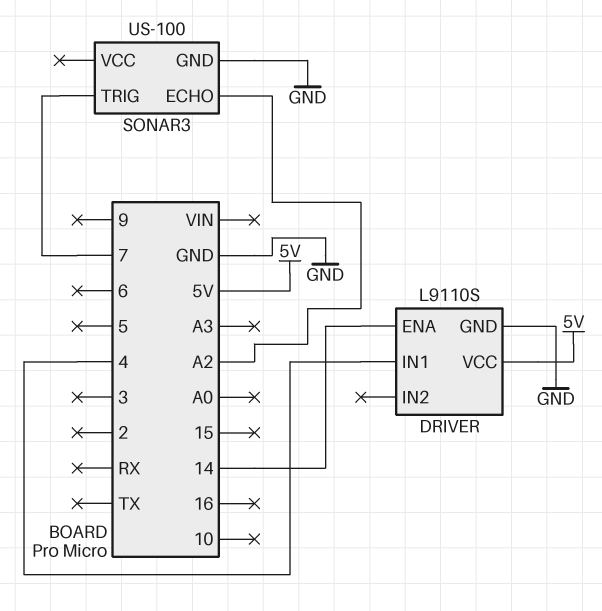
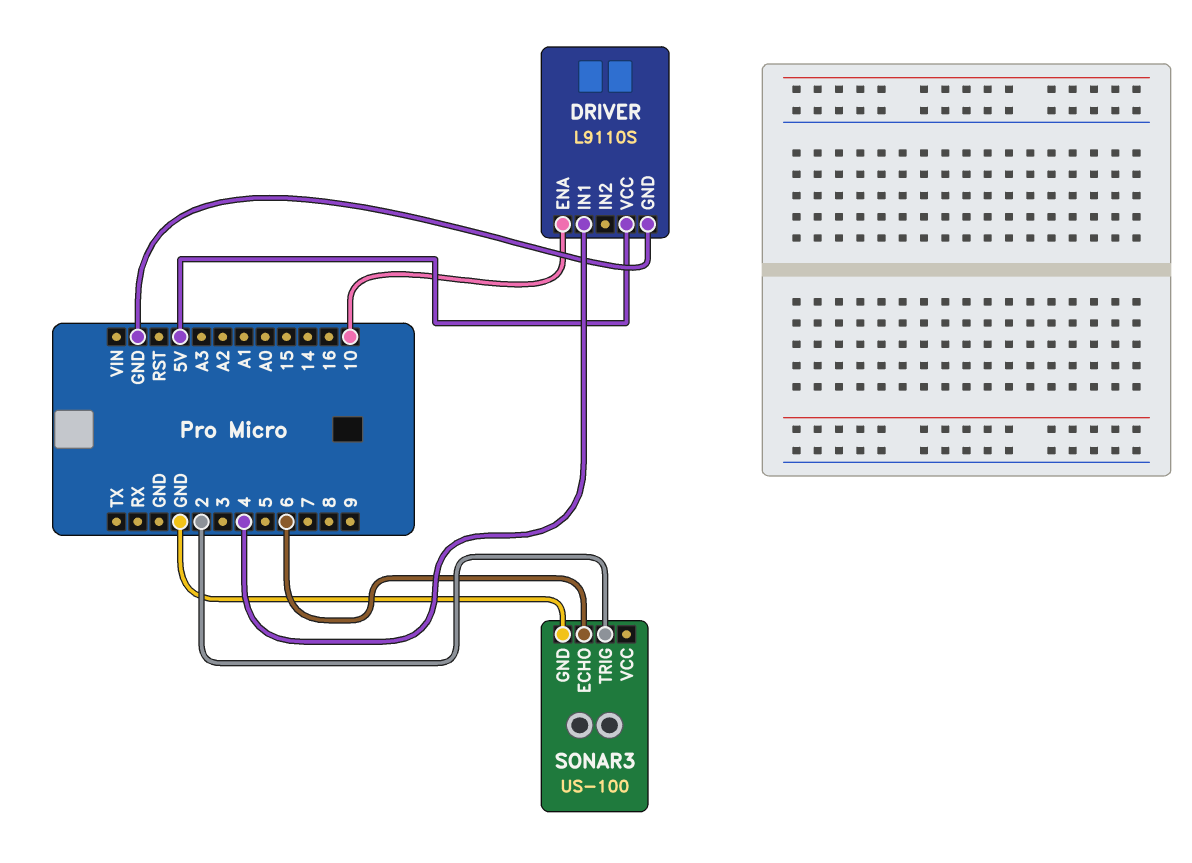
DRIVER pin ENA: 14 -> 10
SONAR3 pin ECHO: A2 -> 6
SONAR3 pin TRIG: 7 -> 2

